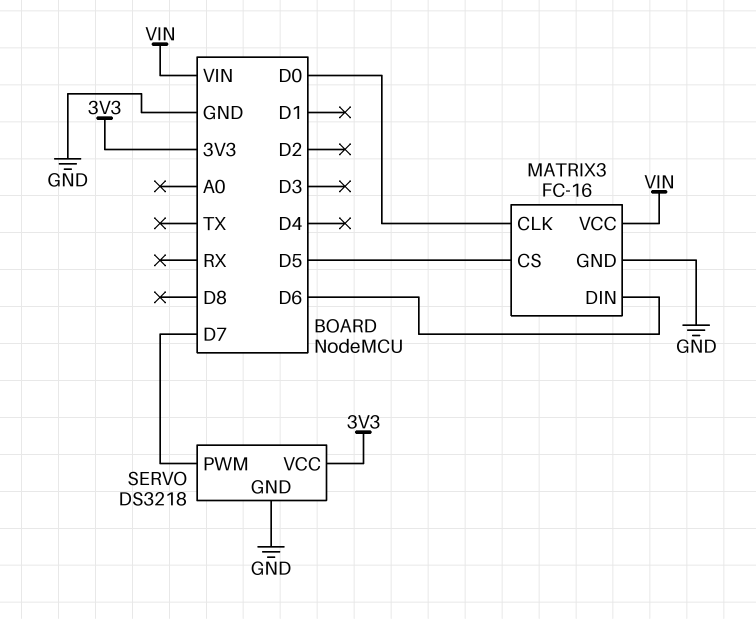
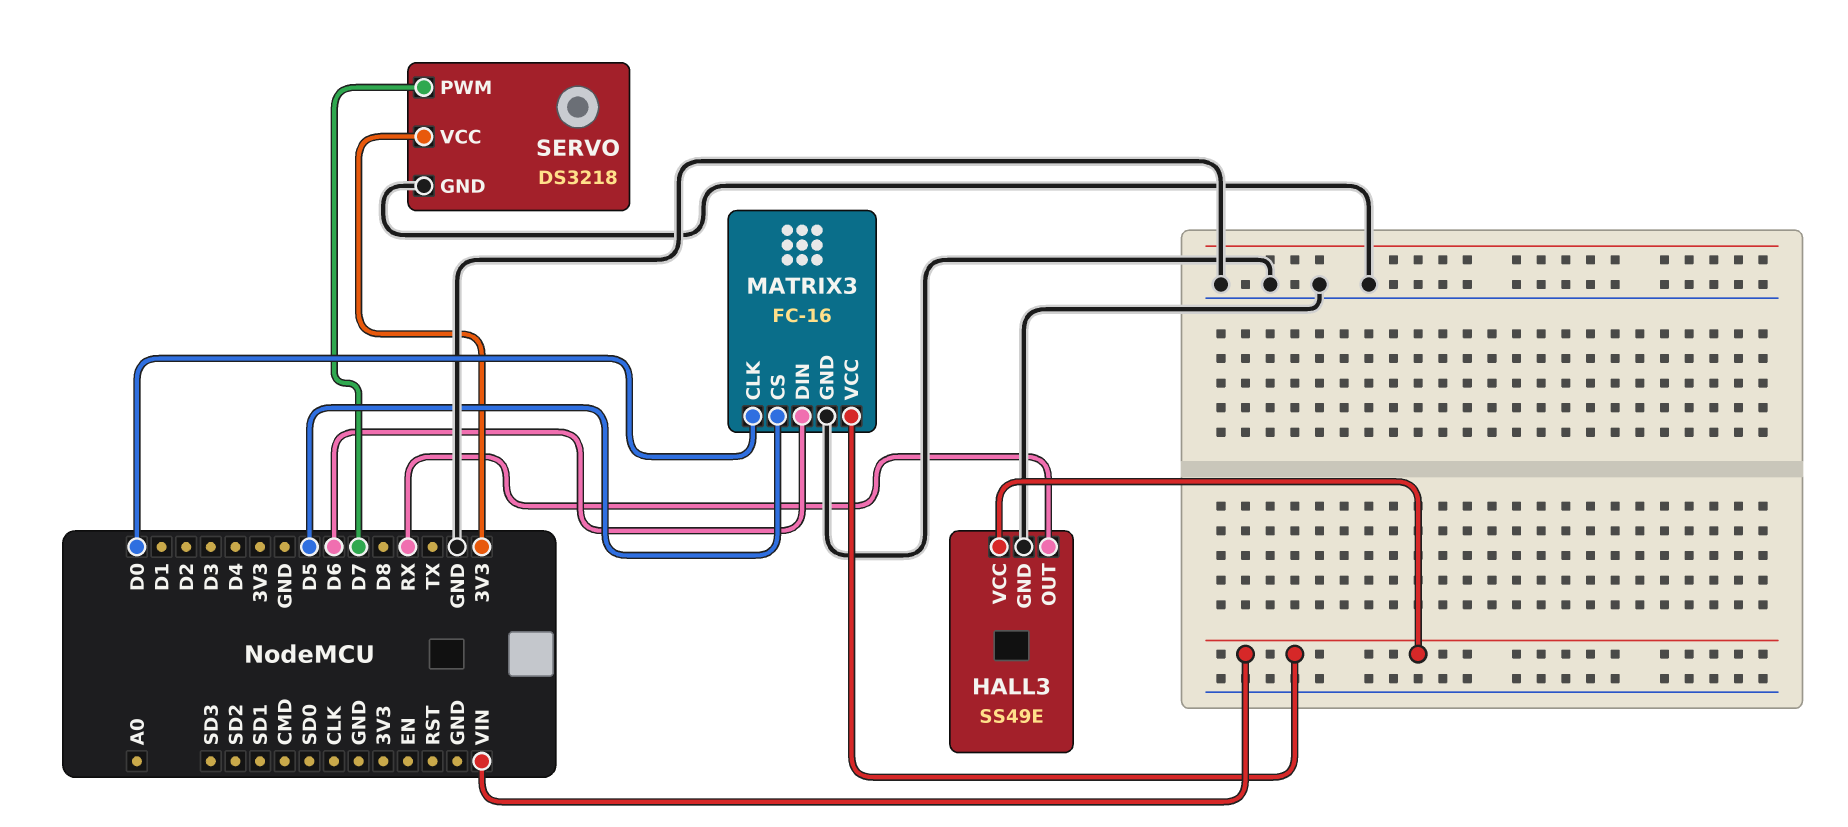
HALL3: none -> SS49E
HALL3 pin GND: none -> GND
HALL3 pin OUT: none -> RX
HALL3 pin VCC: none -> VIN

